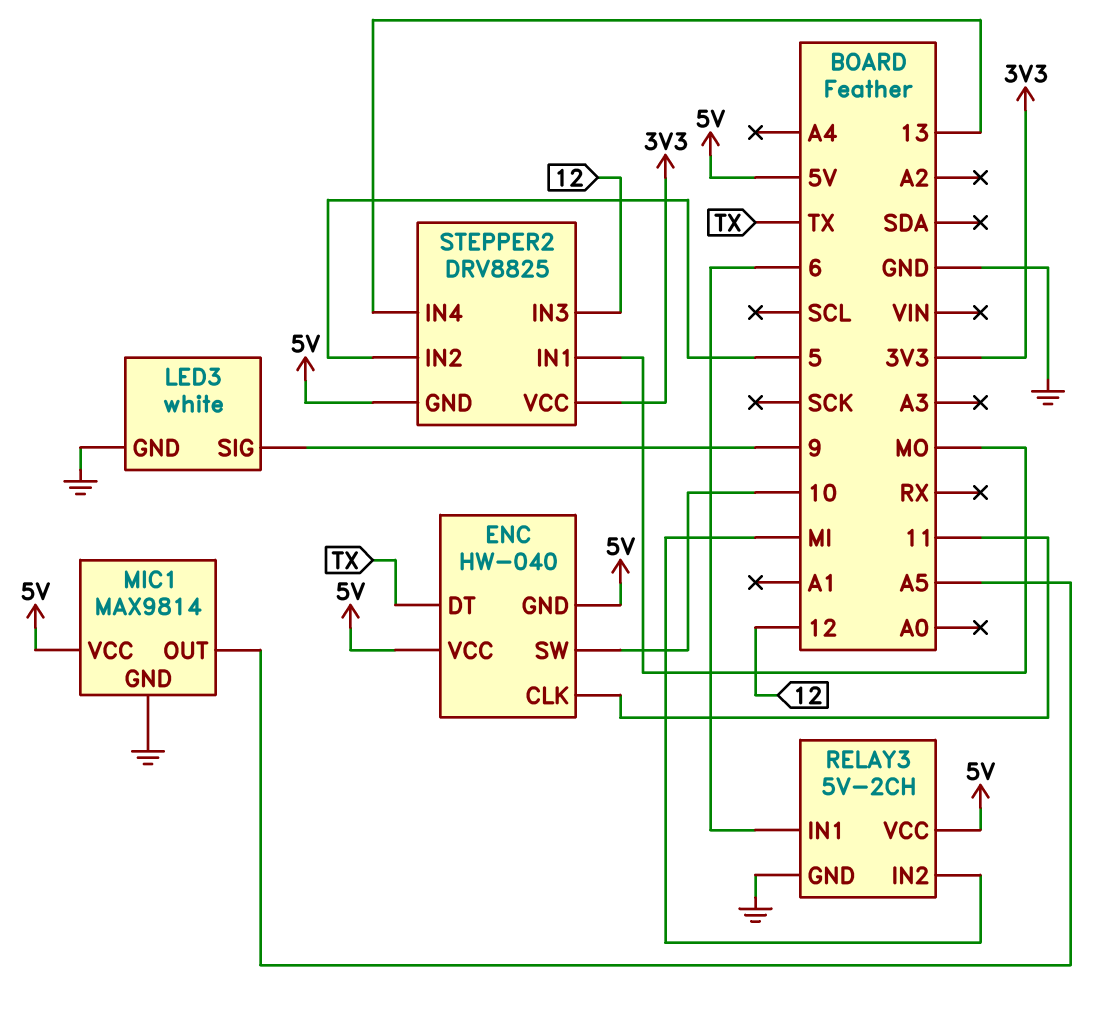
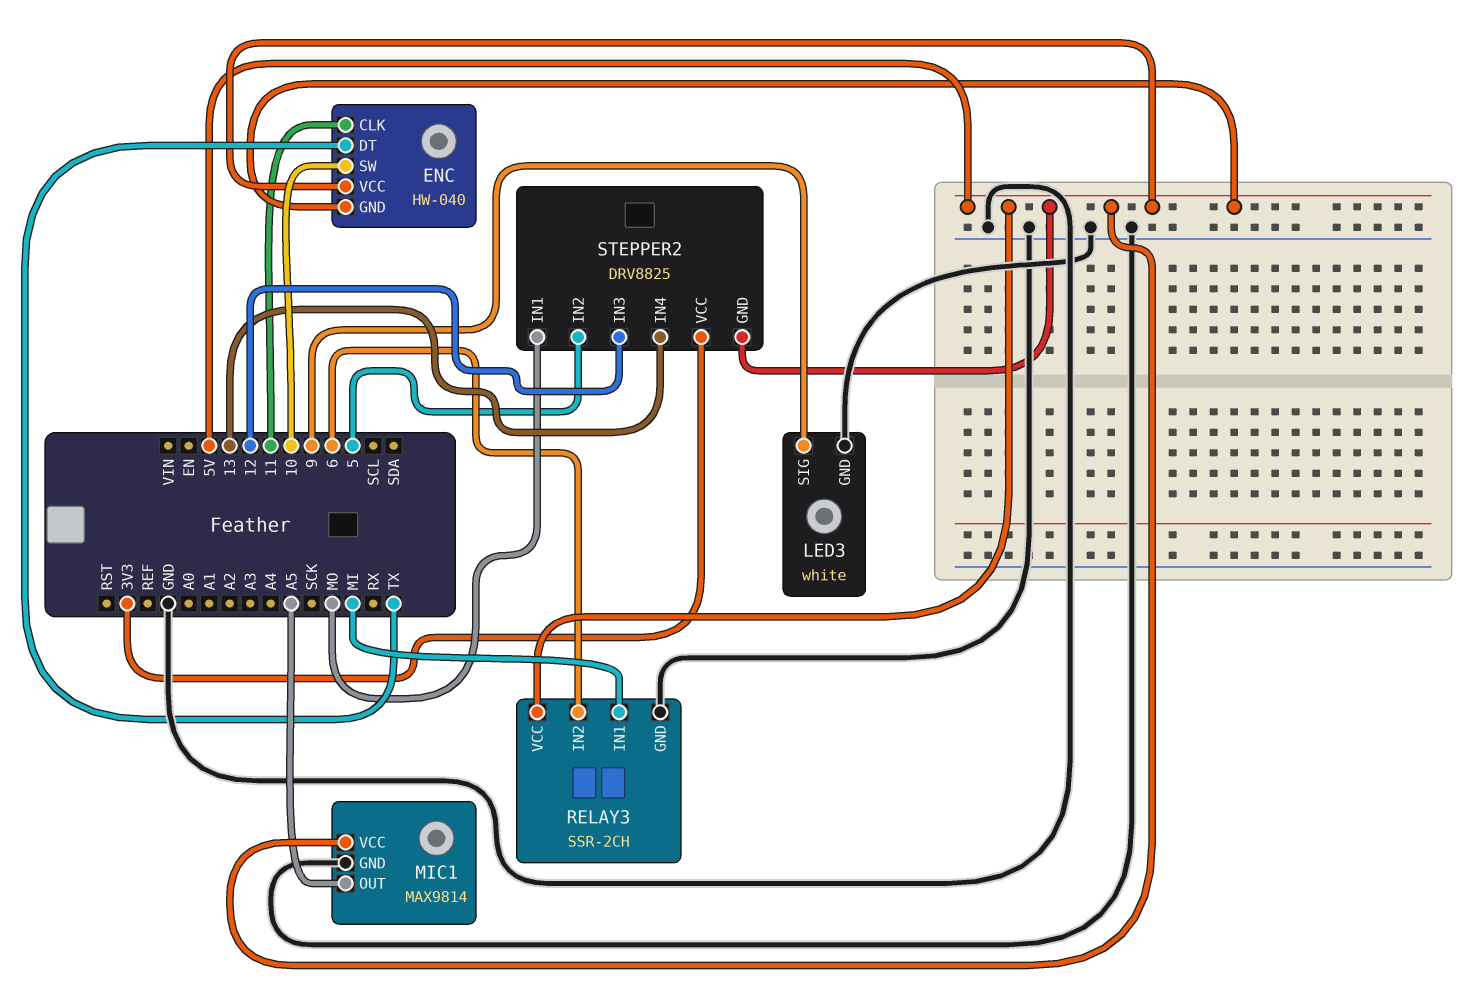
RELAY3: 5V-2CH -> SSR-2CH
RELAY3 pin IN1: 6 -> MI
RELAY3 pin IN2: MI -> 6

